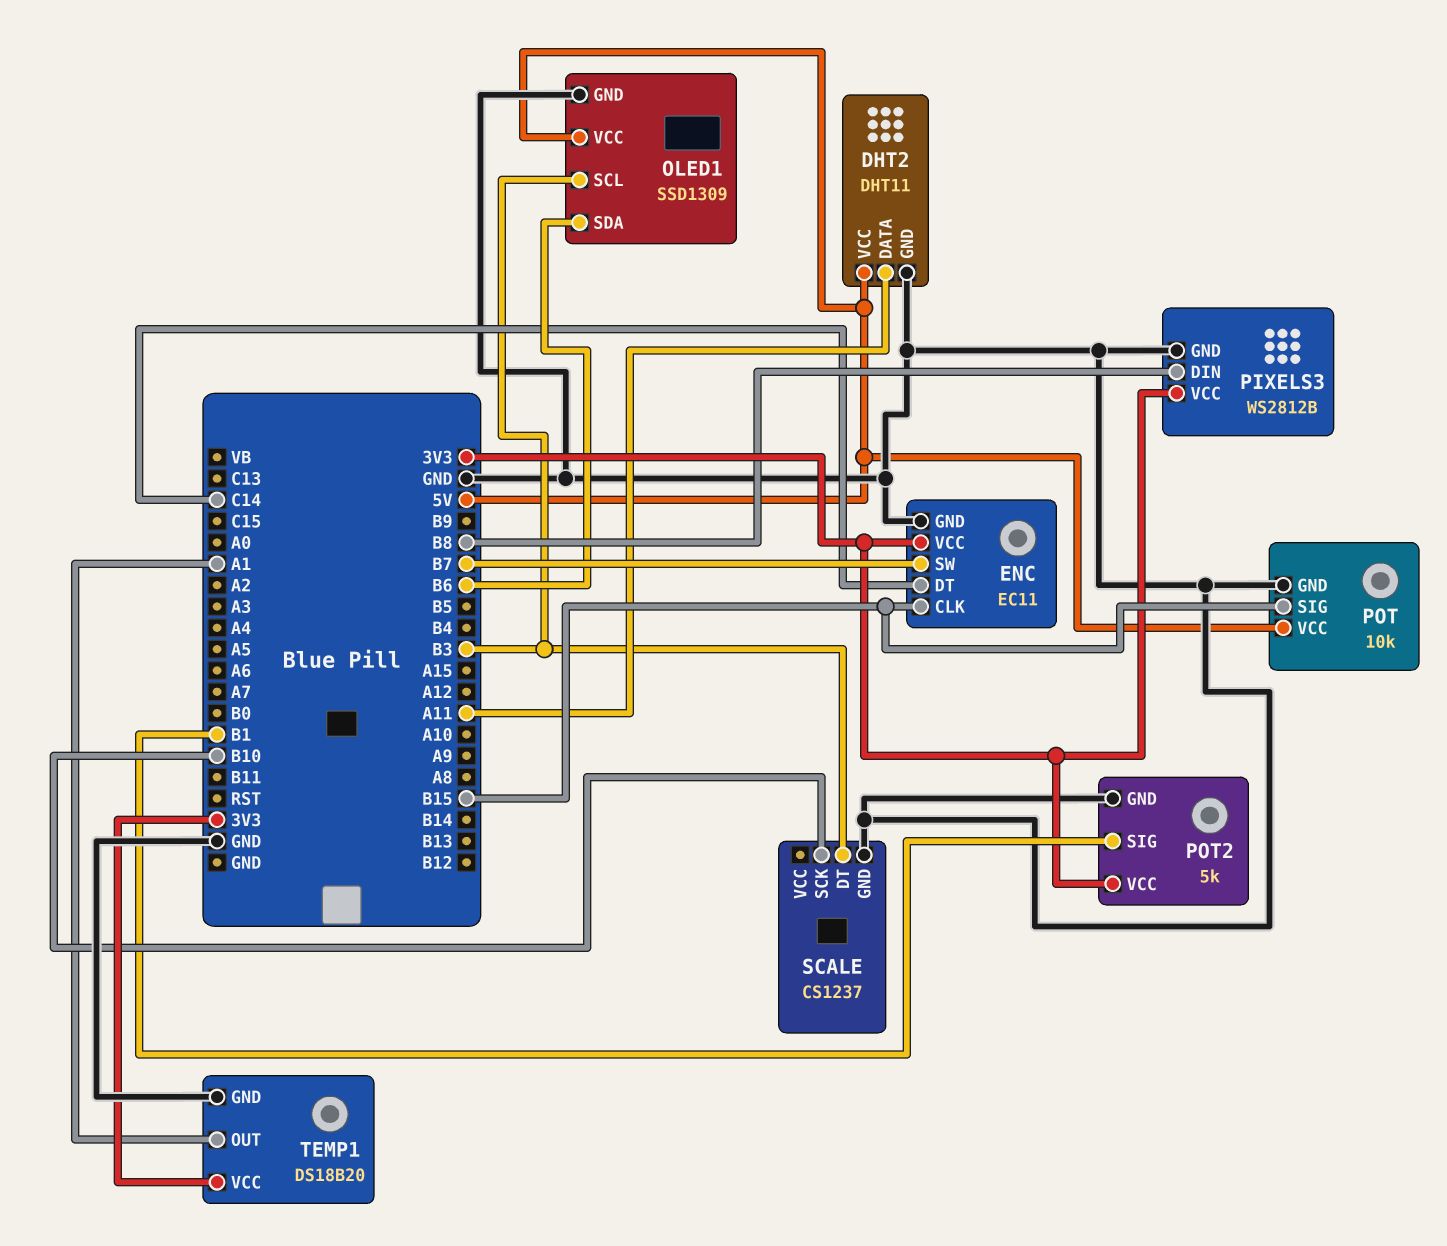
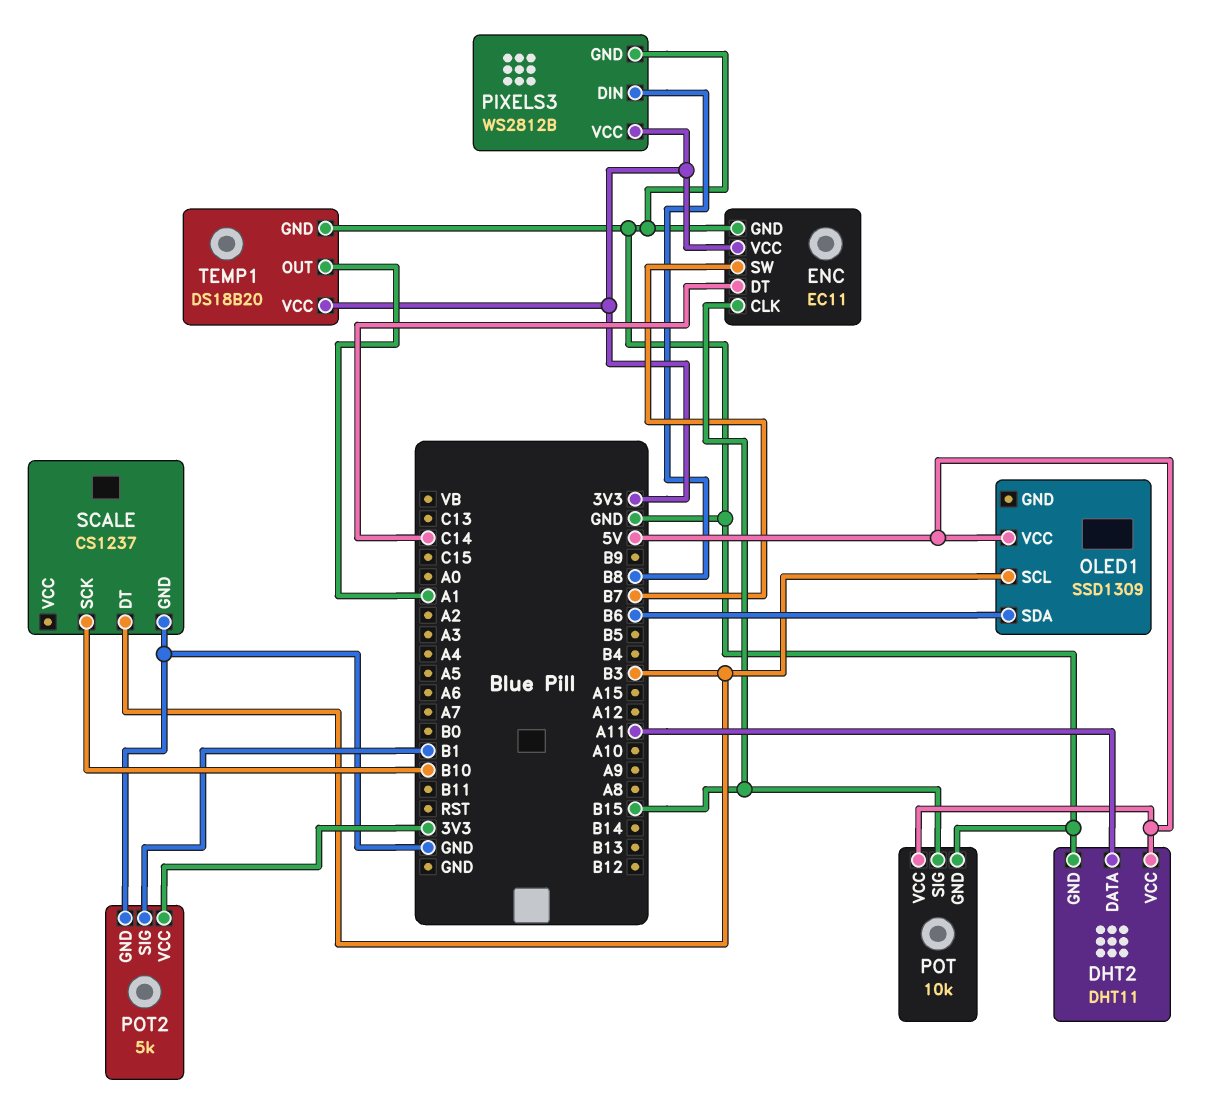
OLED1 pin GND: GND -> none

